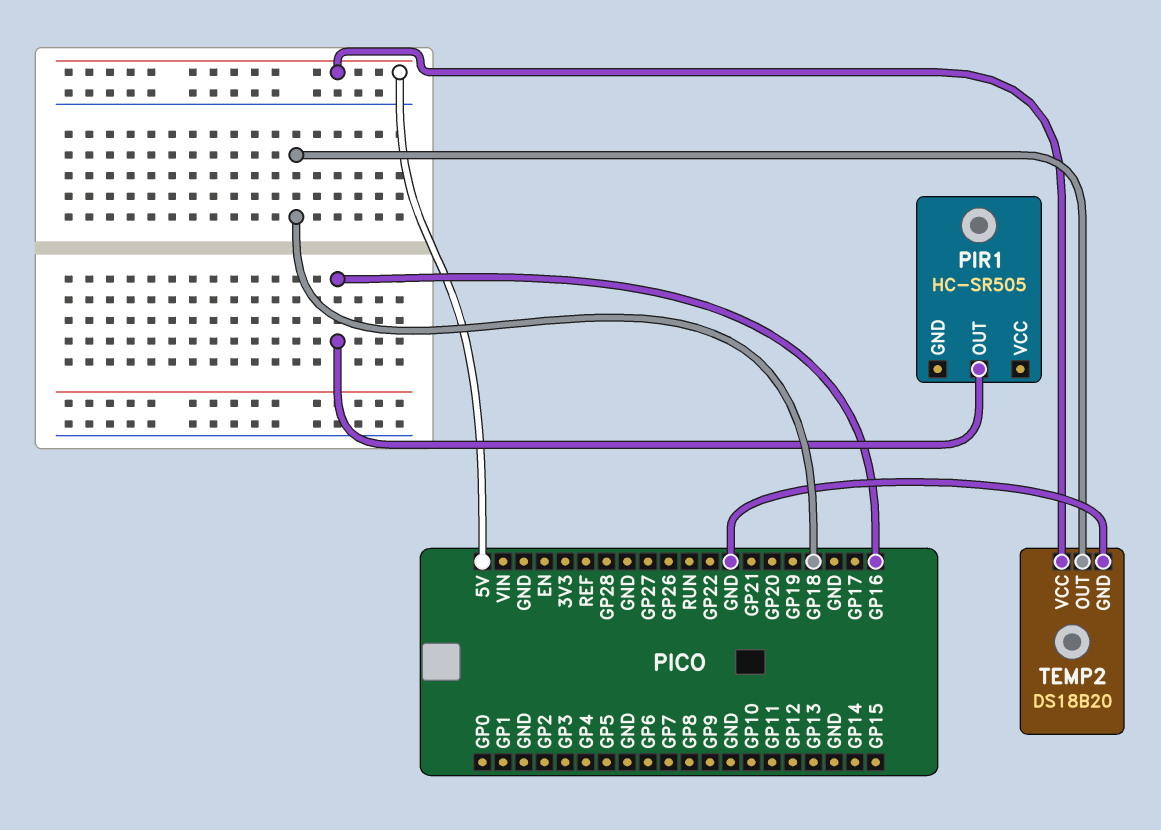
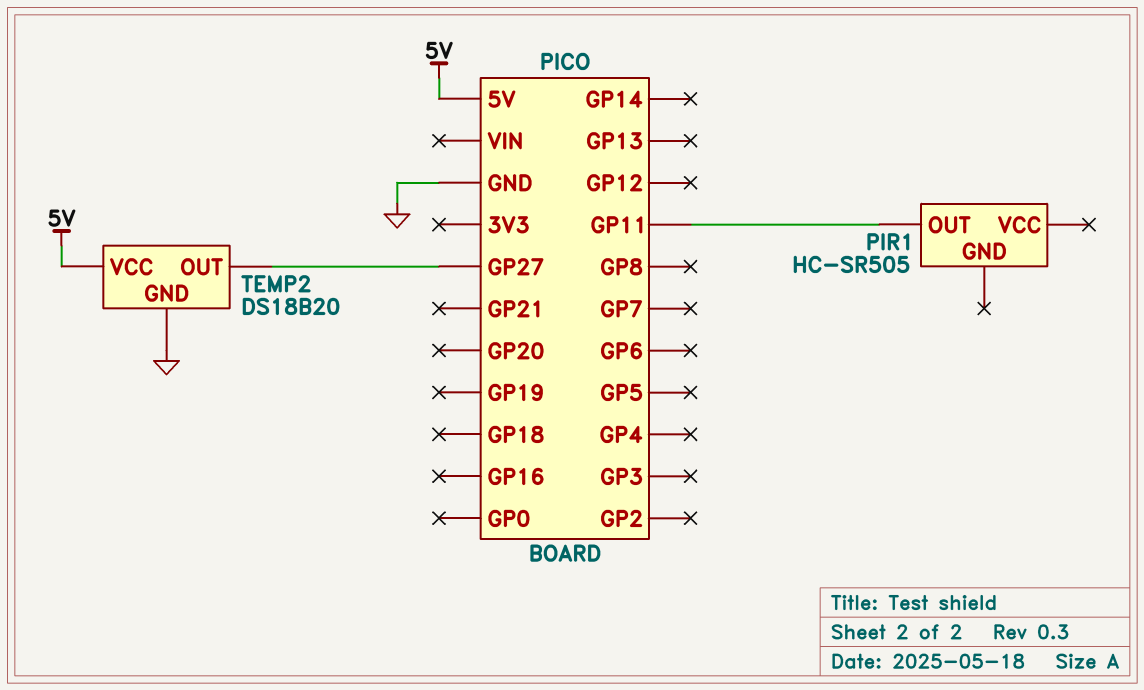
PIR1 pin OUT: GP16 -> GP11
TEMP2 pin OUT: GP18 -> GP27

